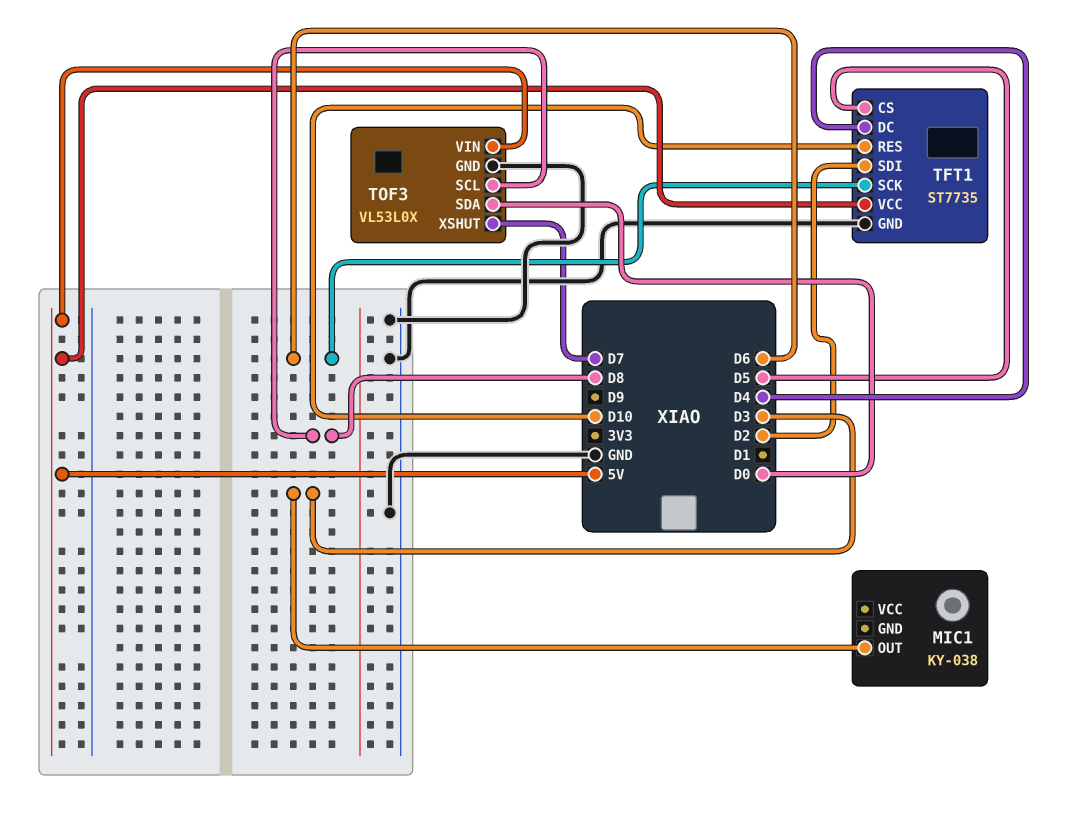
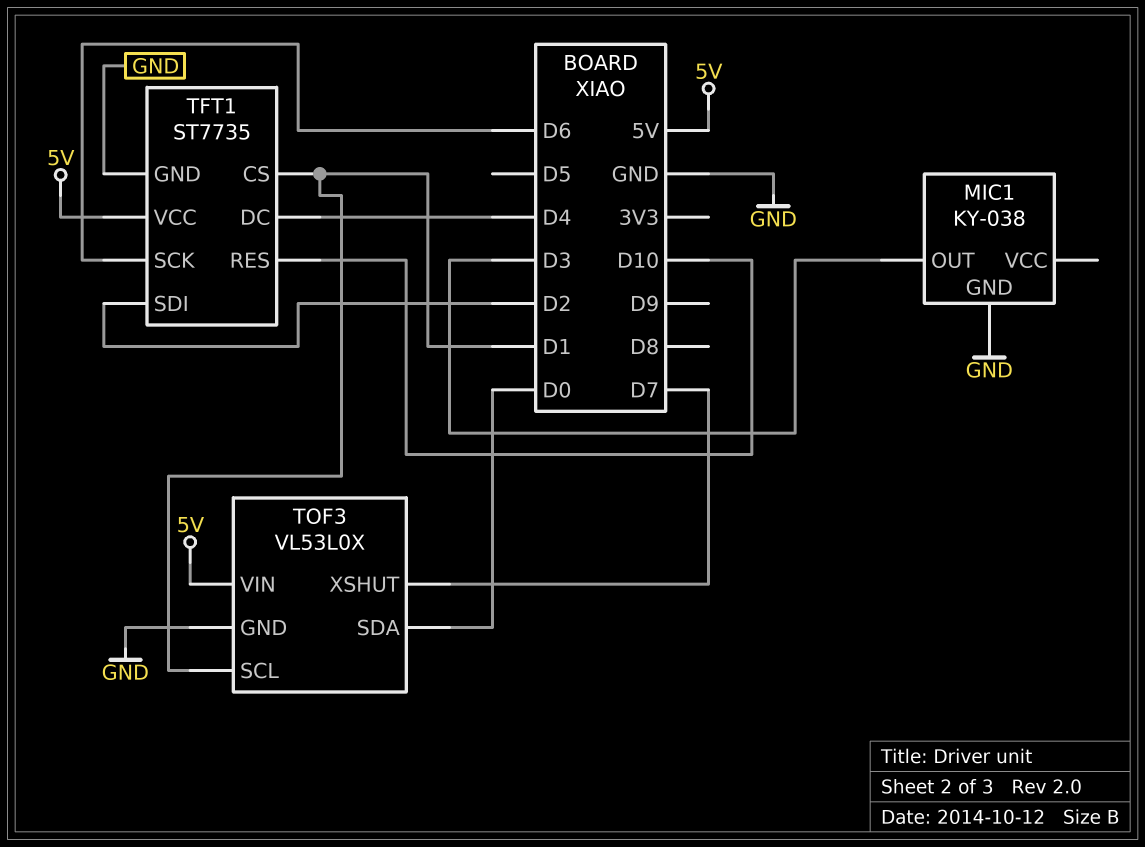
MIC1 pin GND: none -> GND
TFT1 pin CS: D5 -> D1
TOF3 pin SCL: D8 -> D1

